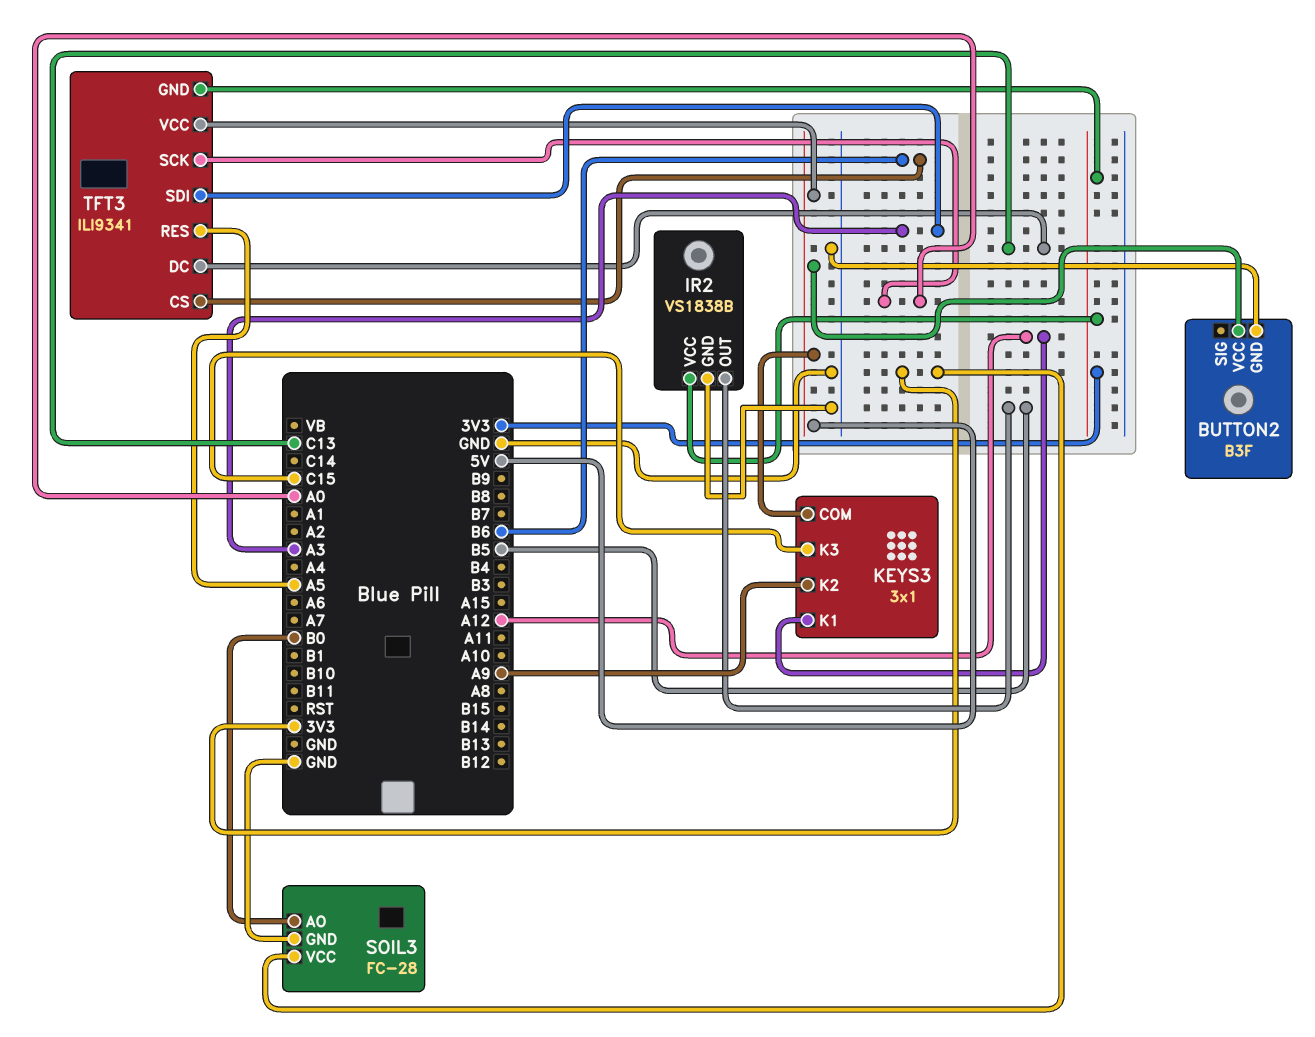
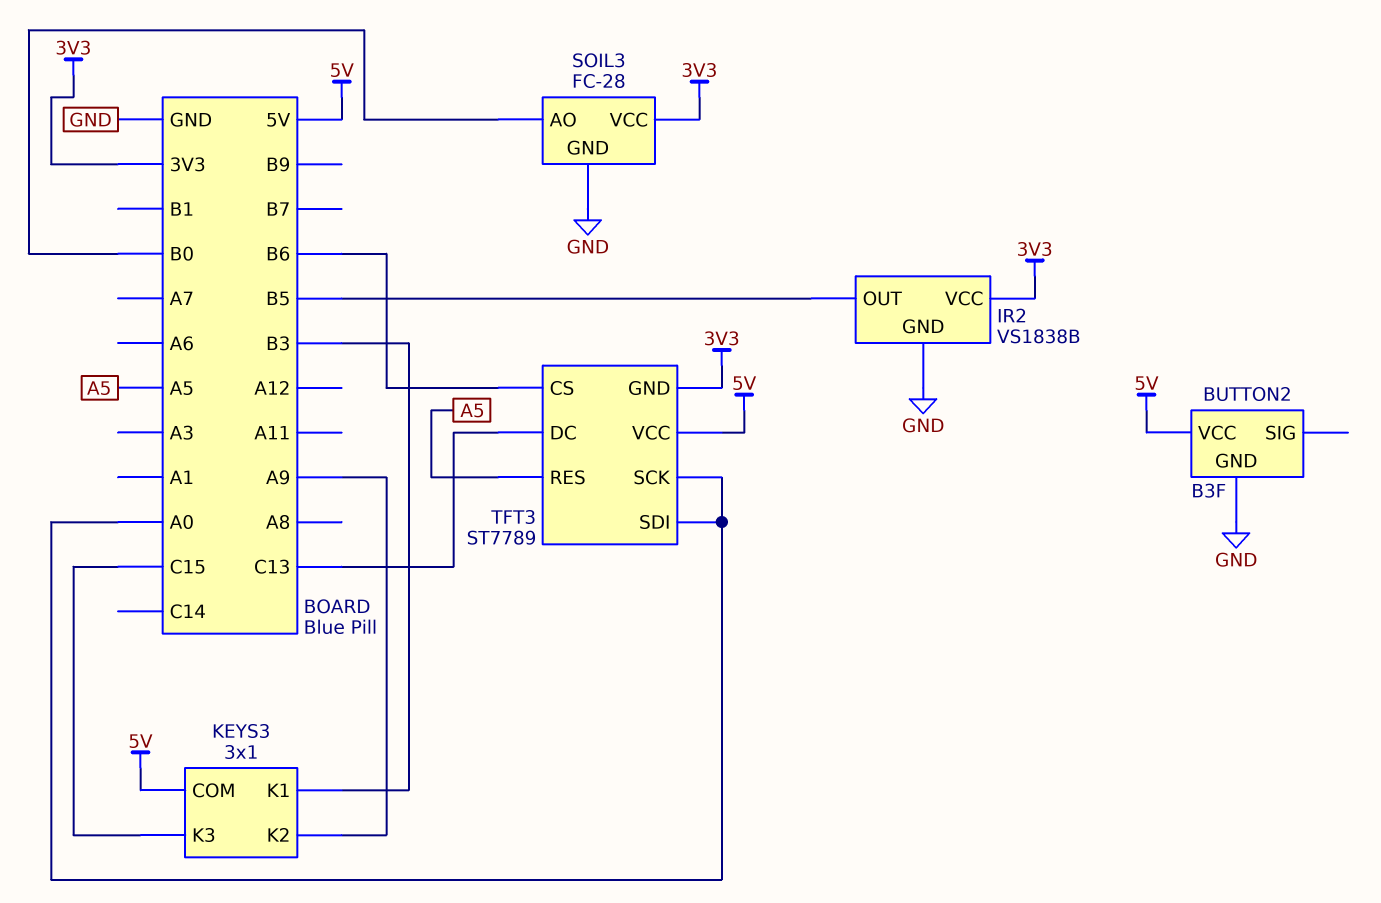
KEYS3 pin K1: A12 -> B3
TFT3: ILI9341 -> ST7789
TFT3 pin SDI: A3 -> A0

